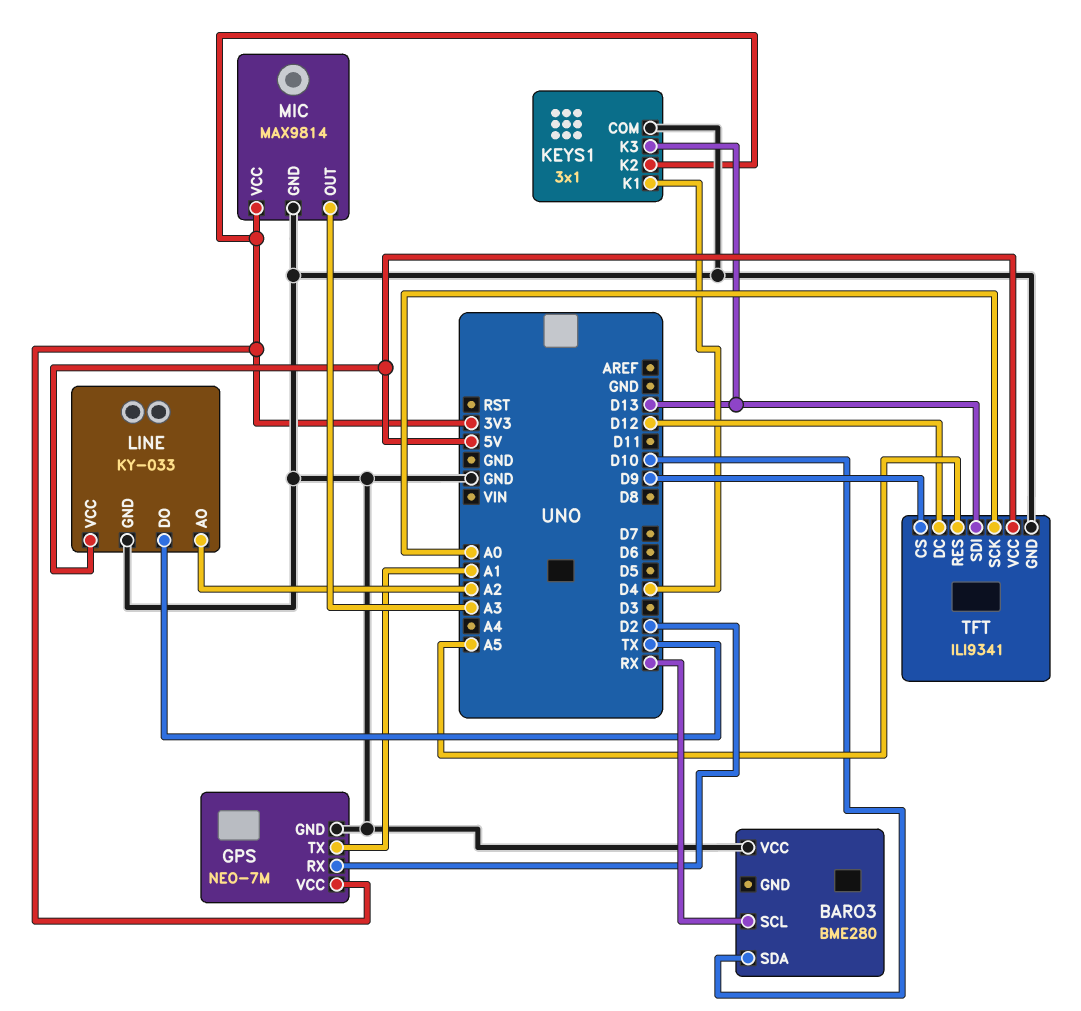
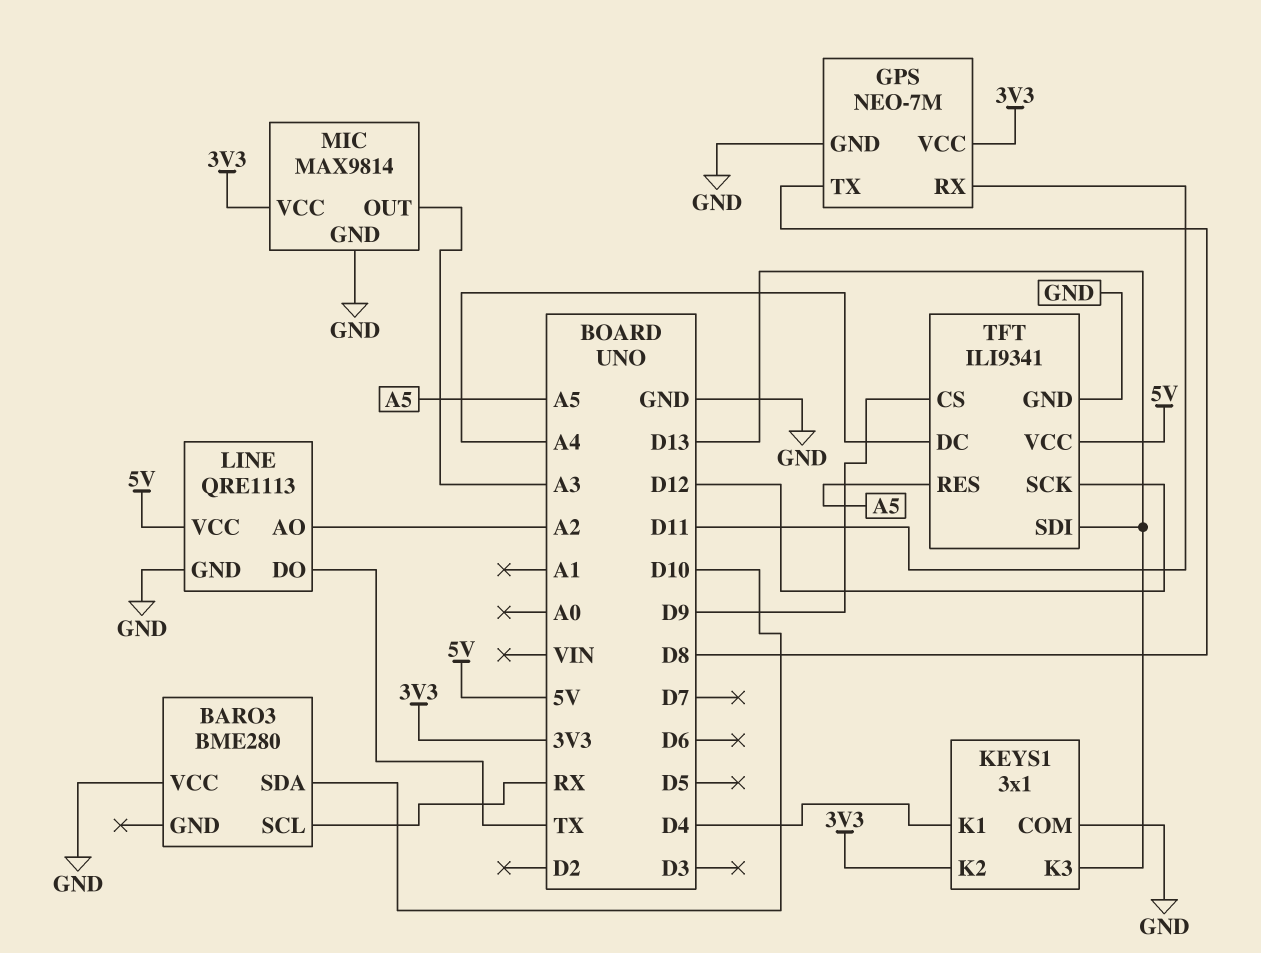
GPS pin RX: D2 -> D11
GPS pin TX: A1 -> D8
LINE: KY-033 -> QRE1113
TFT pin DC: D12 -> A4
TFT pin SCK: A0 -> D12

